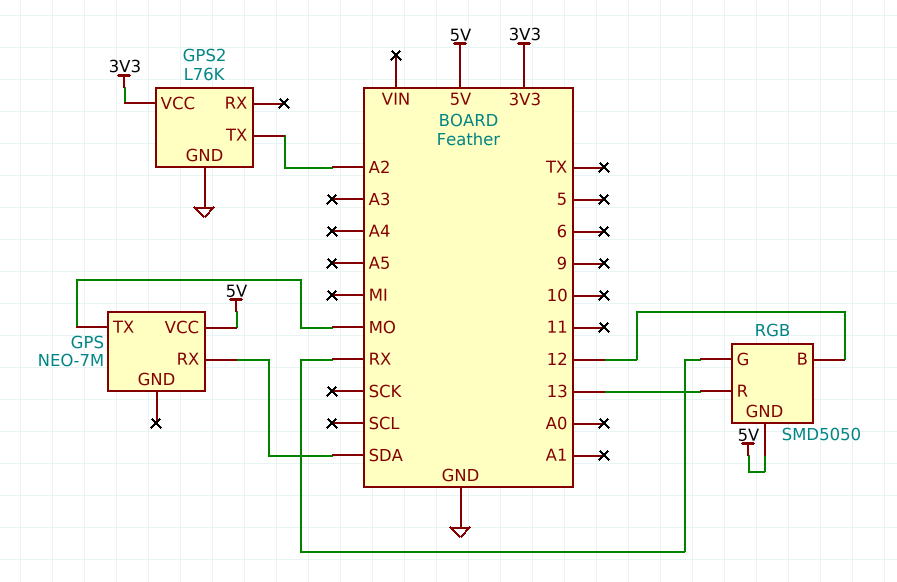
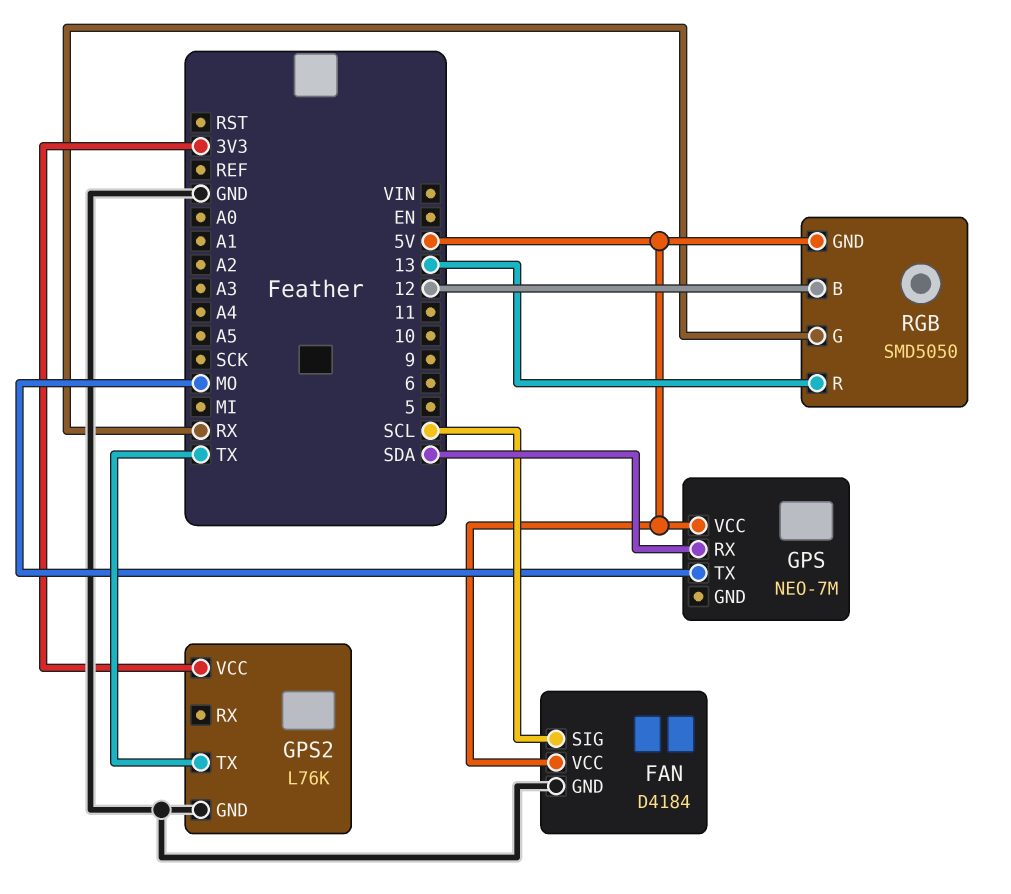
FAN: none -> D4184
FAN pin GND: none -> GND
FAN pin SIG: none -> SCL
FAN pin VCC: none -> 5V
GPS2 pin TX: A2 -> TX

